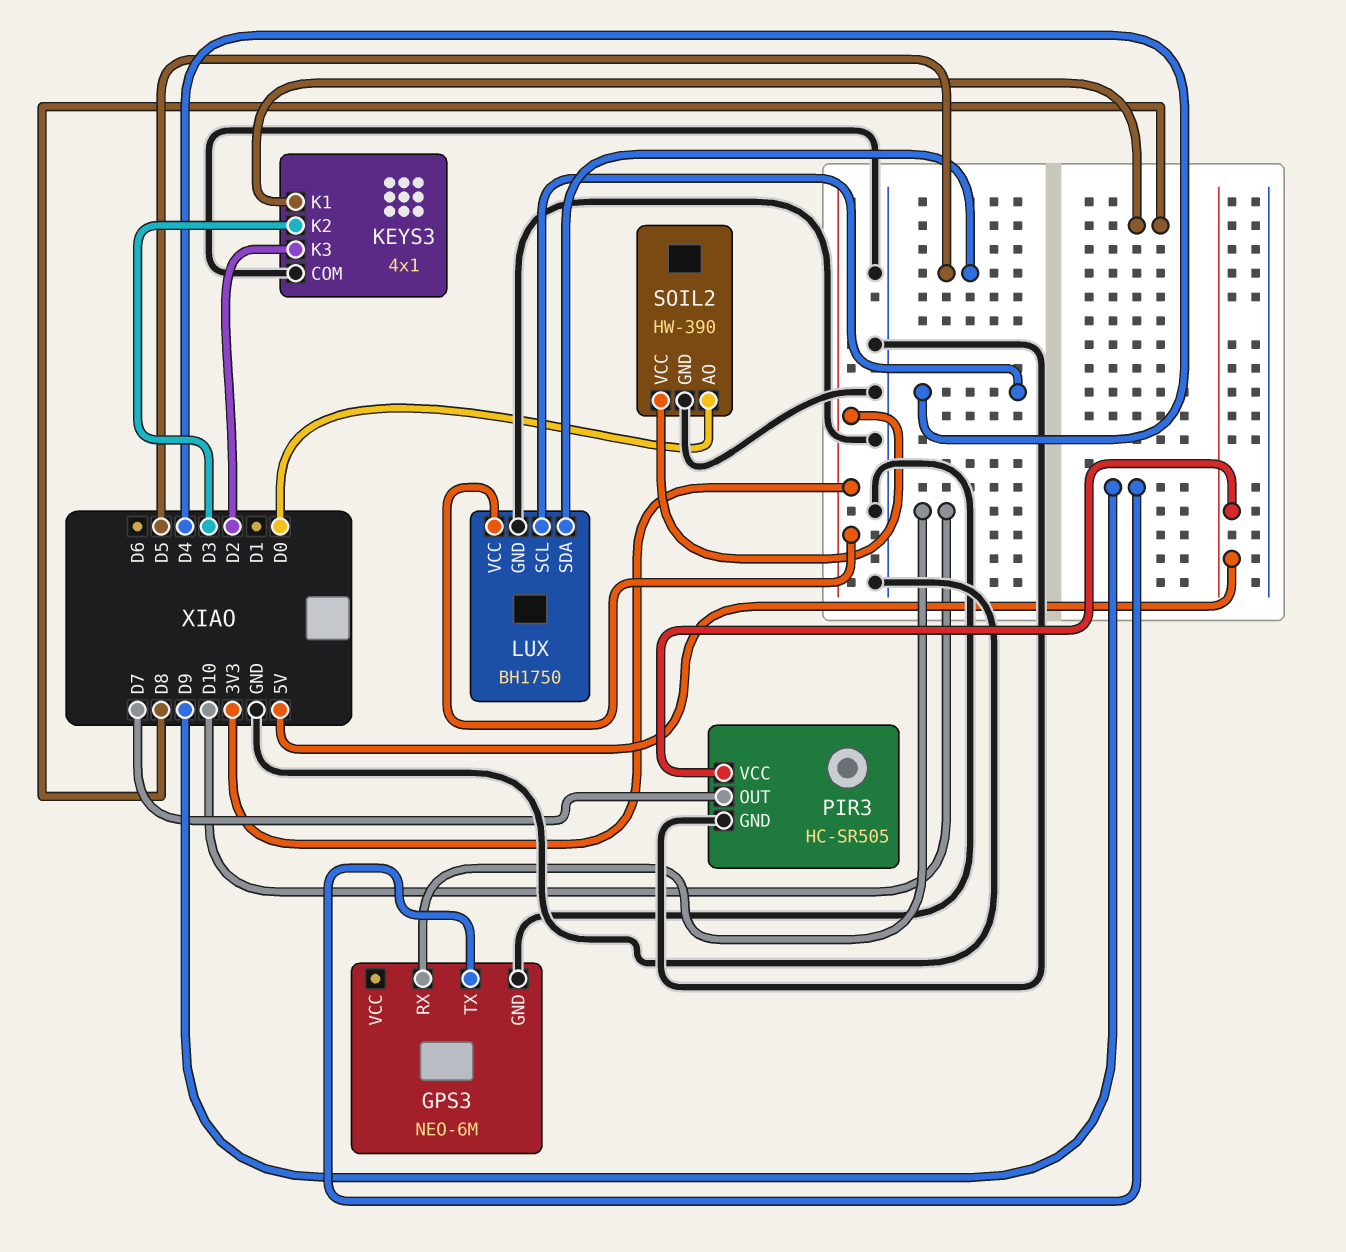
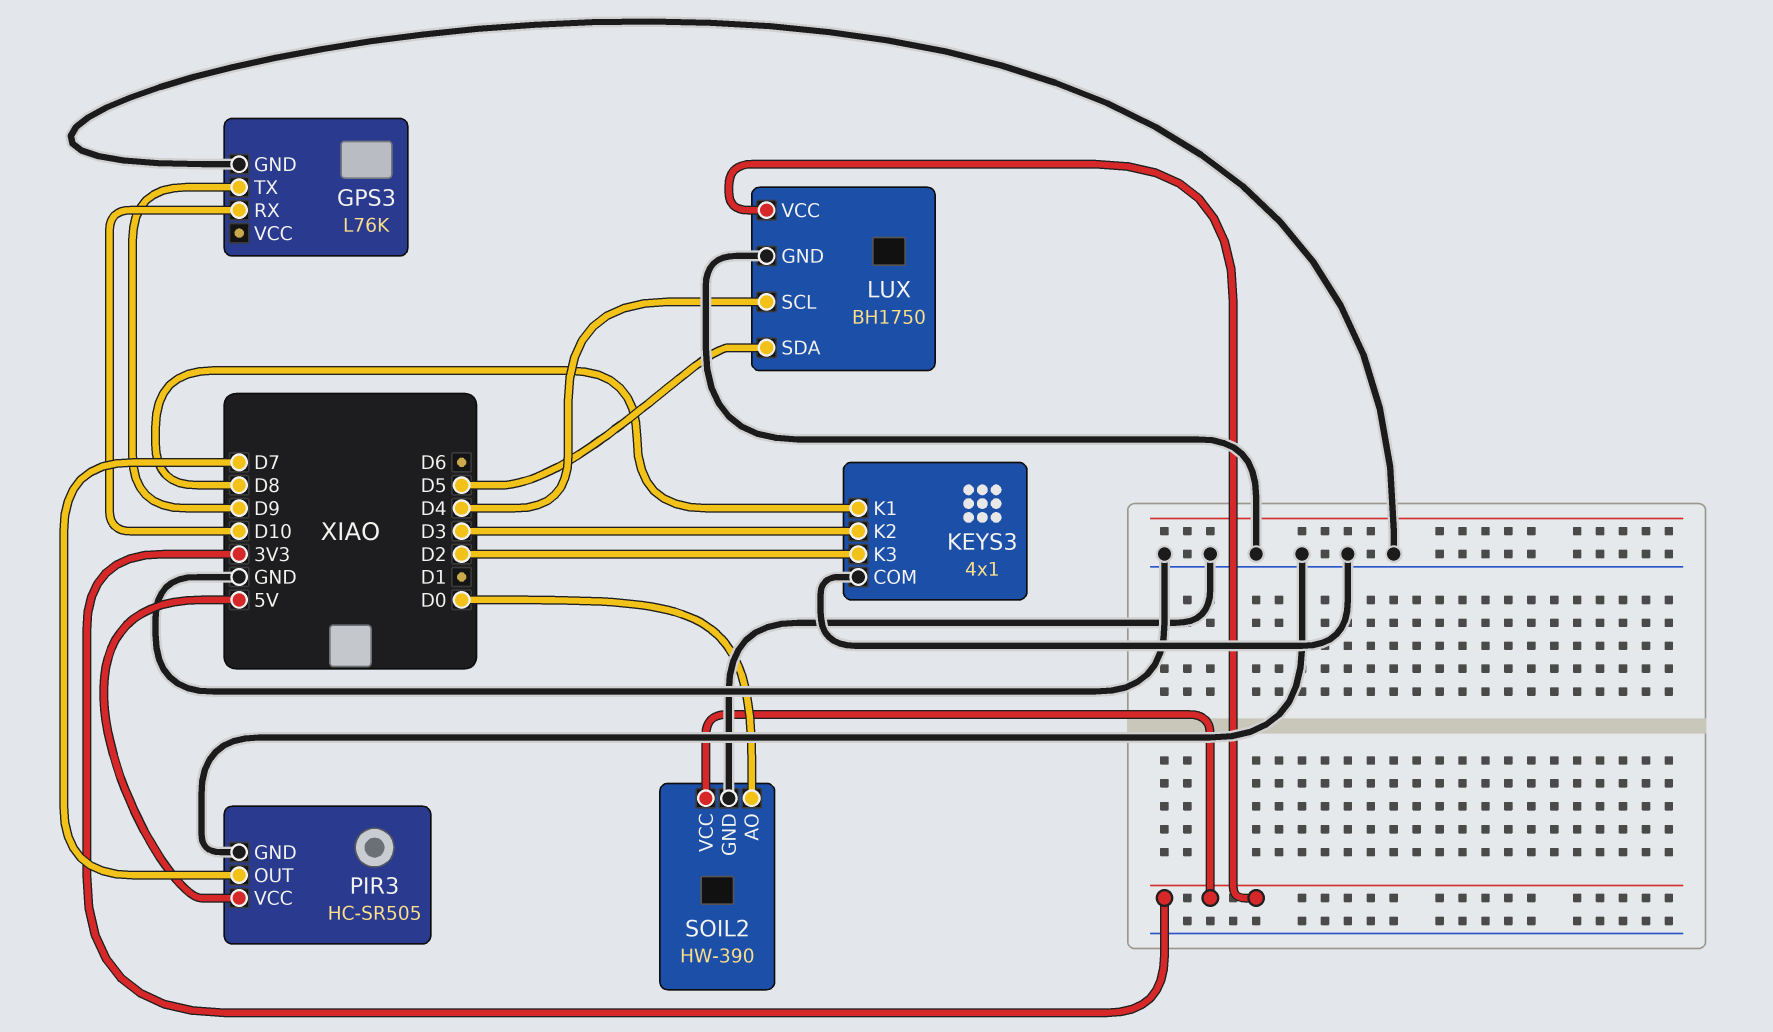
GPS3: NEO-6M -> L76K

